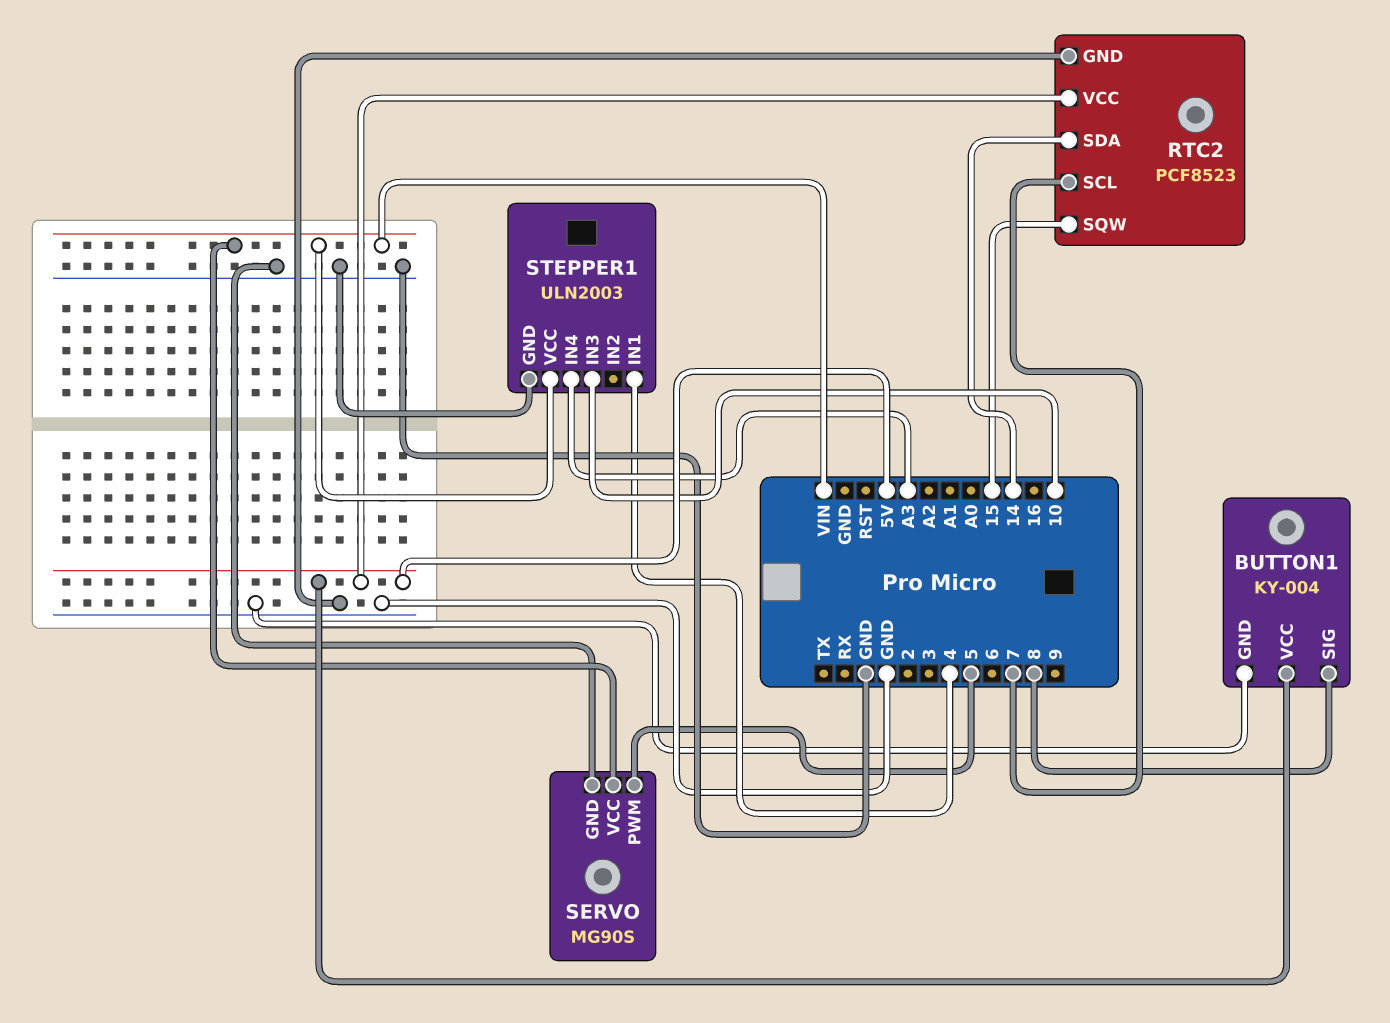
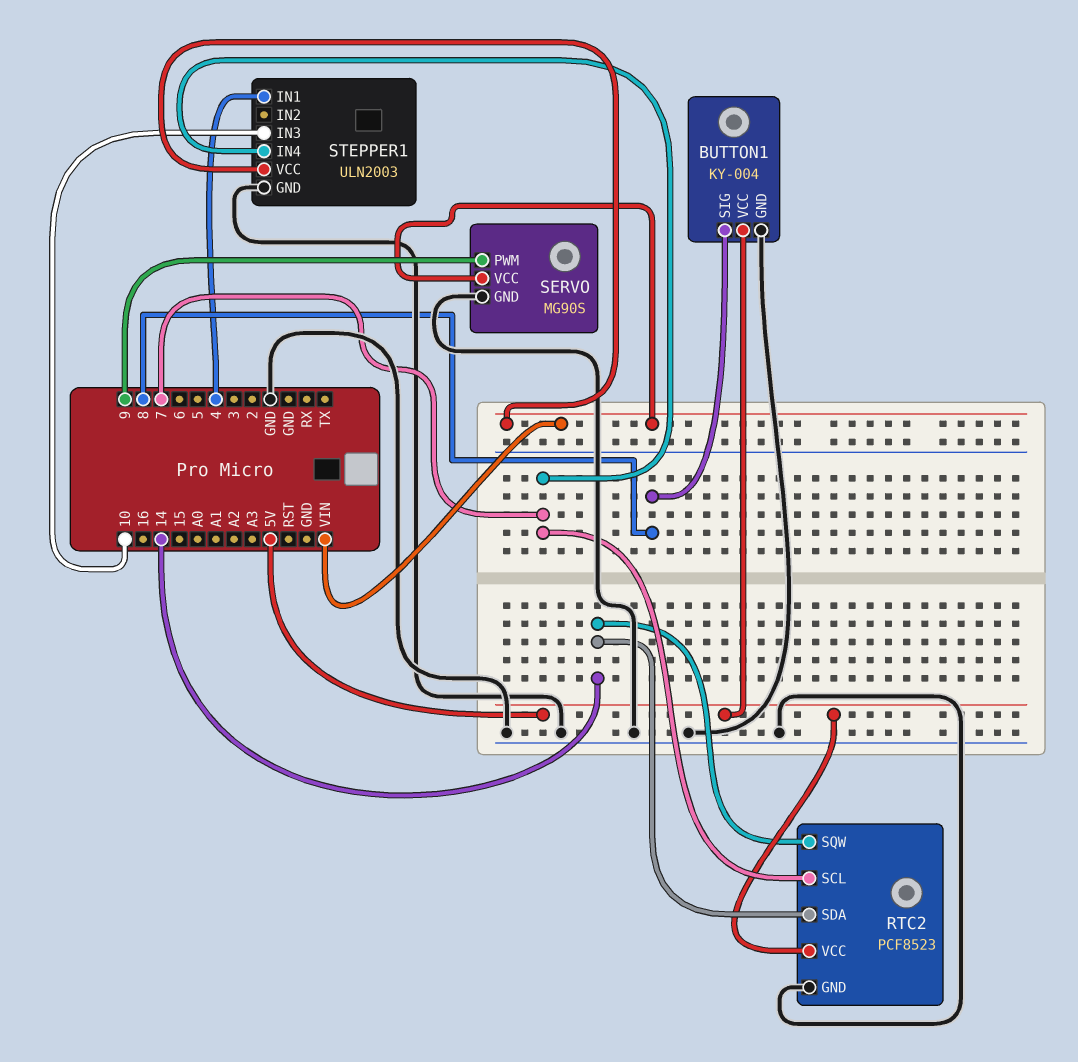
RTC2 pin SQW: 15 -> 14
SERVO pin PWM: 5 -> 9
STEPPER1 pin IN4: A3 -> 7

